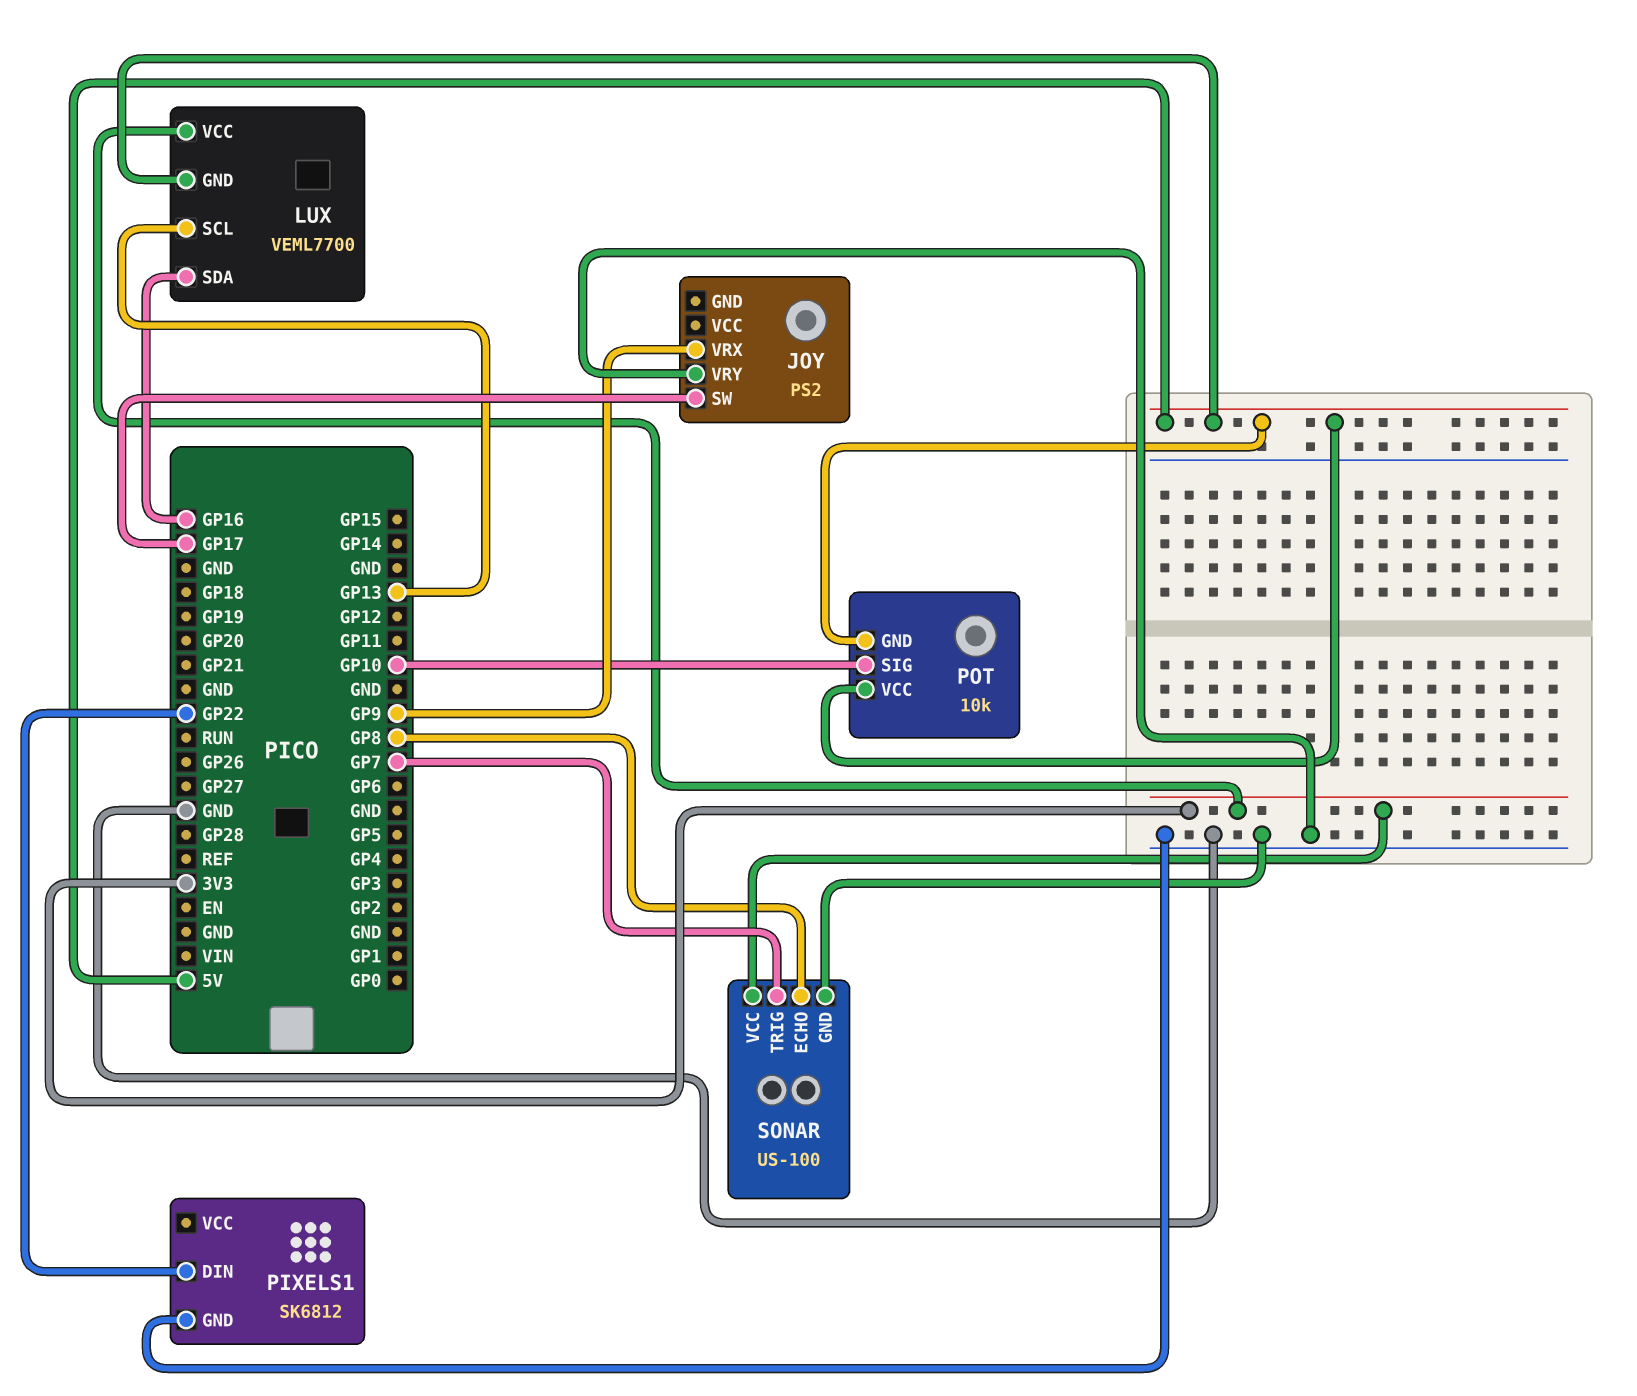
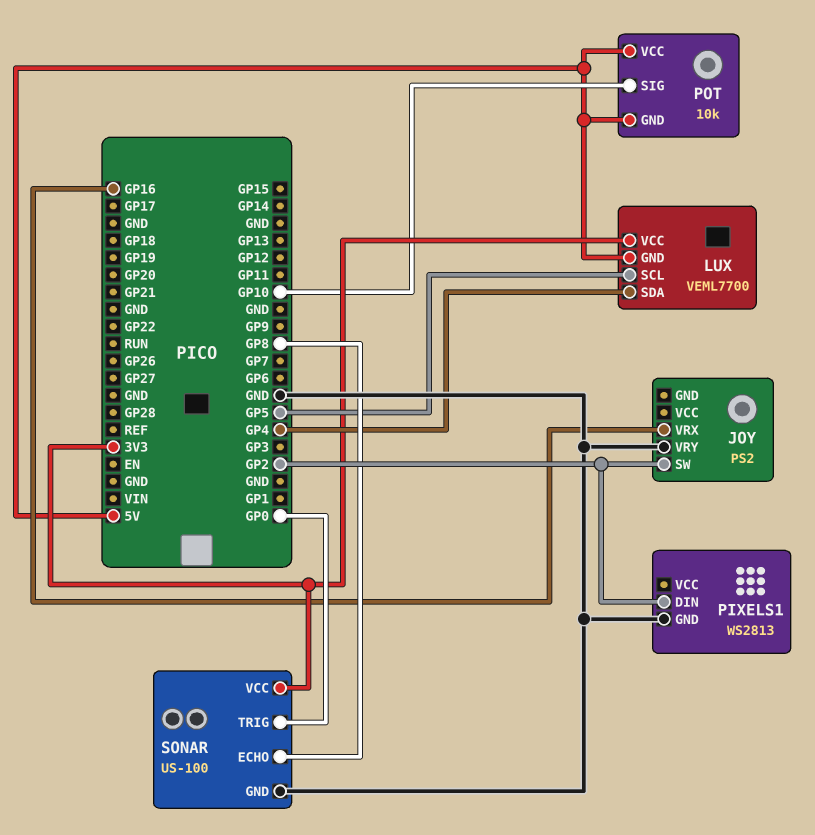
JOY pin SW: GP17 -> GP2
JOY pin VRX: GP9 -> GP16
LUX pin SCL: GP13 -> GP5
LUX pin SDA: GP16 -> GP4
PIXELS1: SK6812 -> WS2813
PIXELS1 pin DIN: GP22 -> GP2
SONAR pin TRIG: GP7 -> GP0

